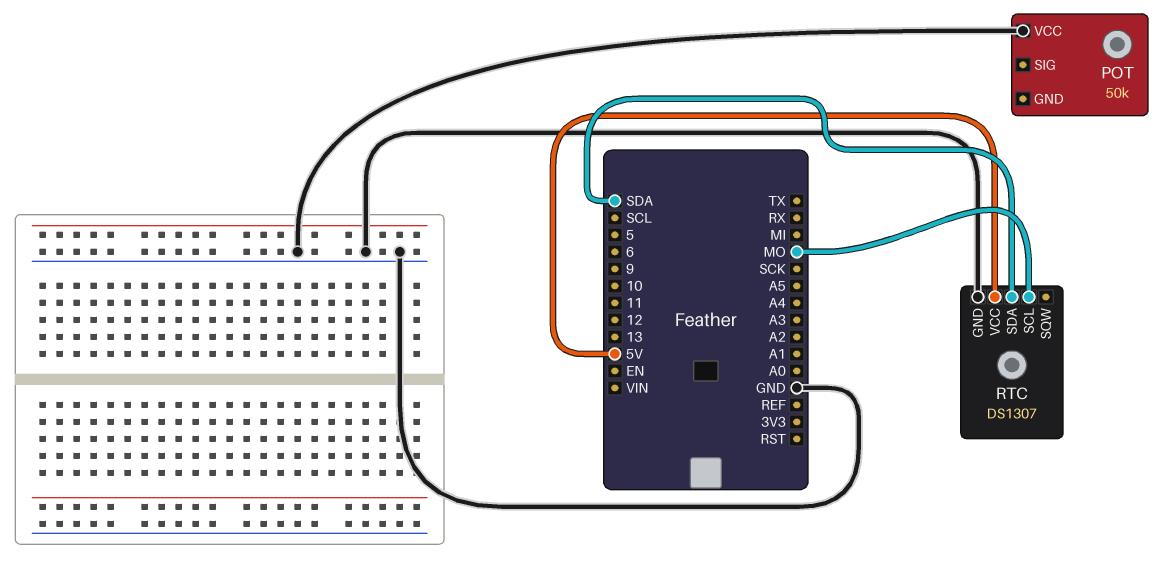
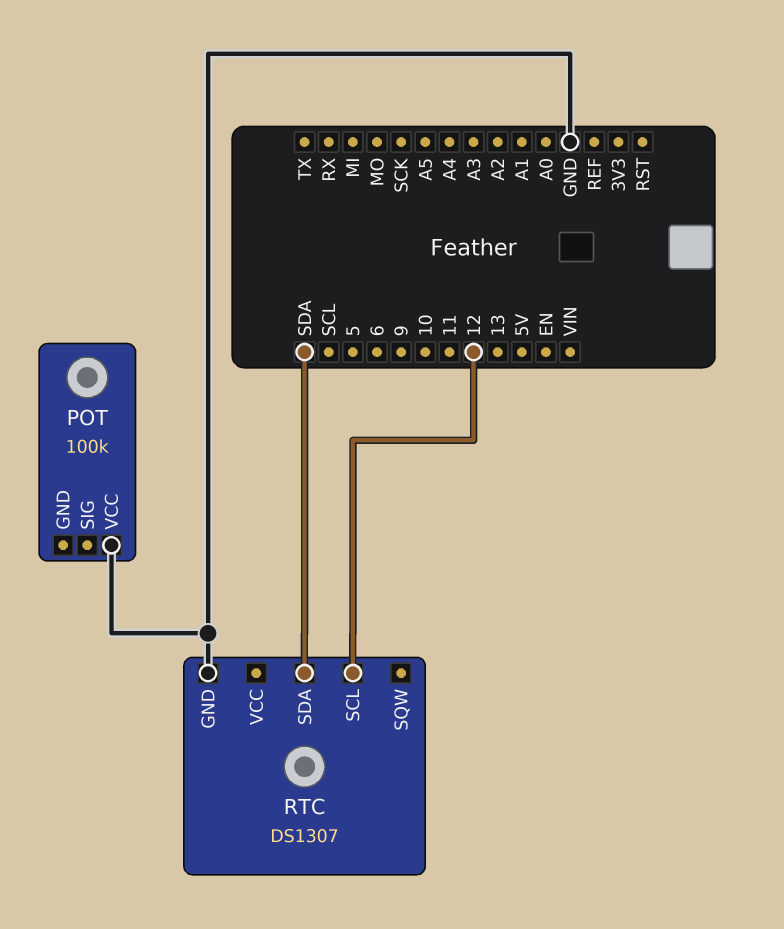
POT: 50k -> 100k
RTC pin SCL: MO -> 12
RTC pin VCC: 5V -> none

